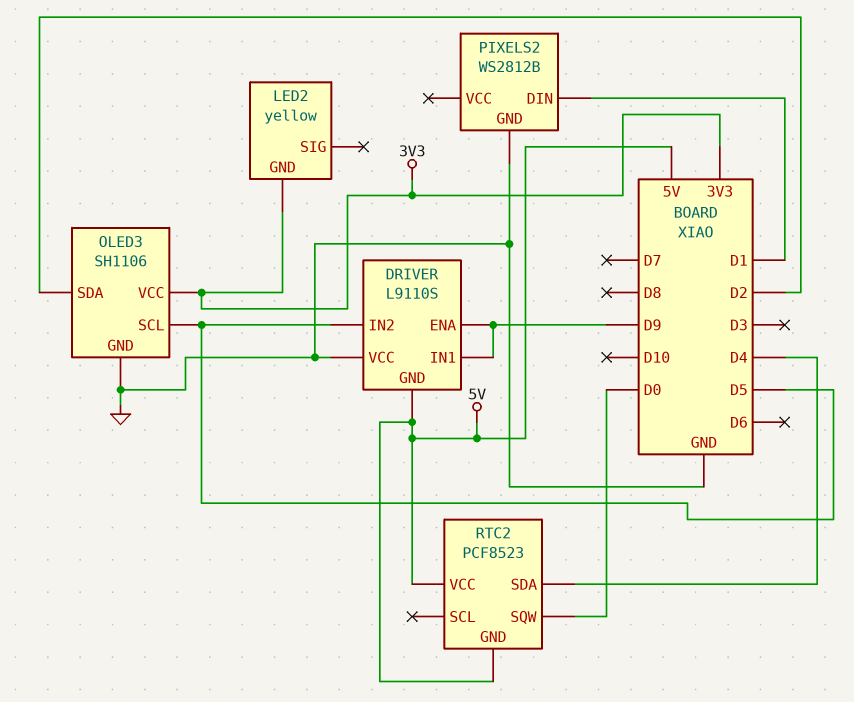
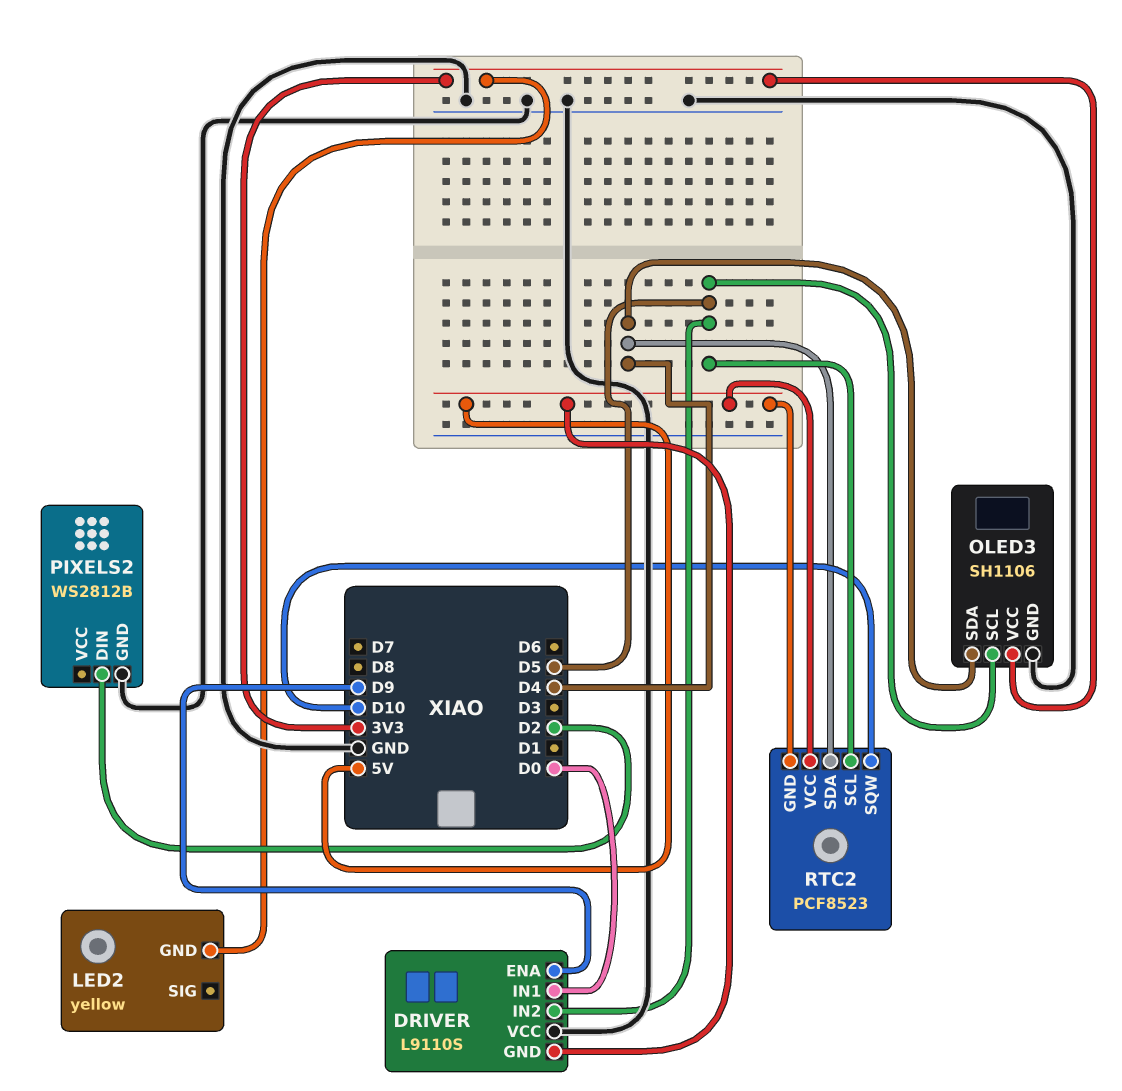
DRIVER pin IN1: D9 -> D0
OLED3 pin SDA: D2 -> D4
PIXELS2 pin DIN: D1 -> D2
RTC2 pin SCL: none -> D5
RTC2 pin SQW: D0 -> D10

